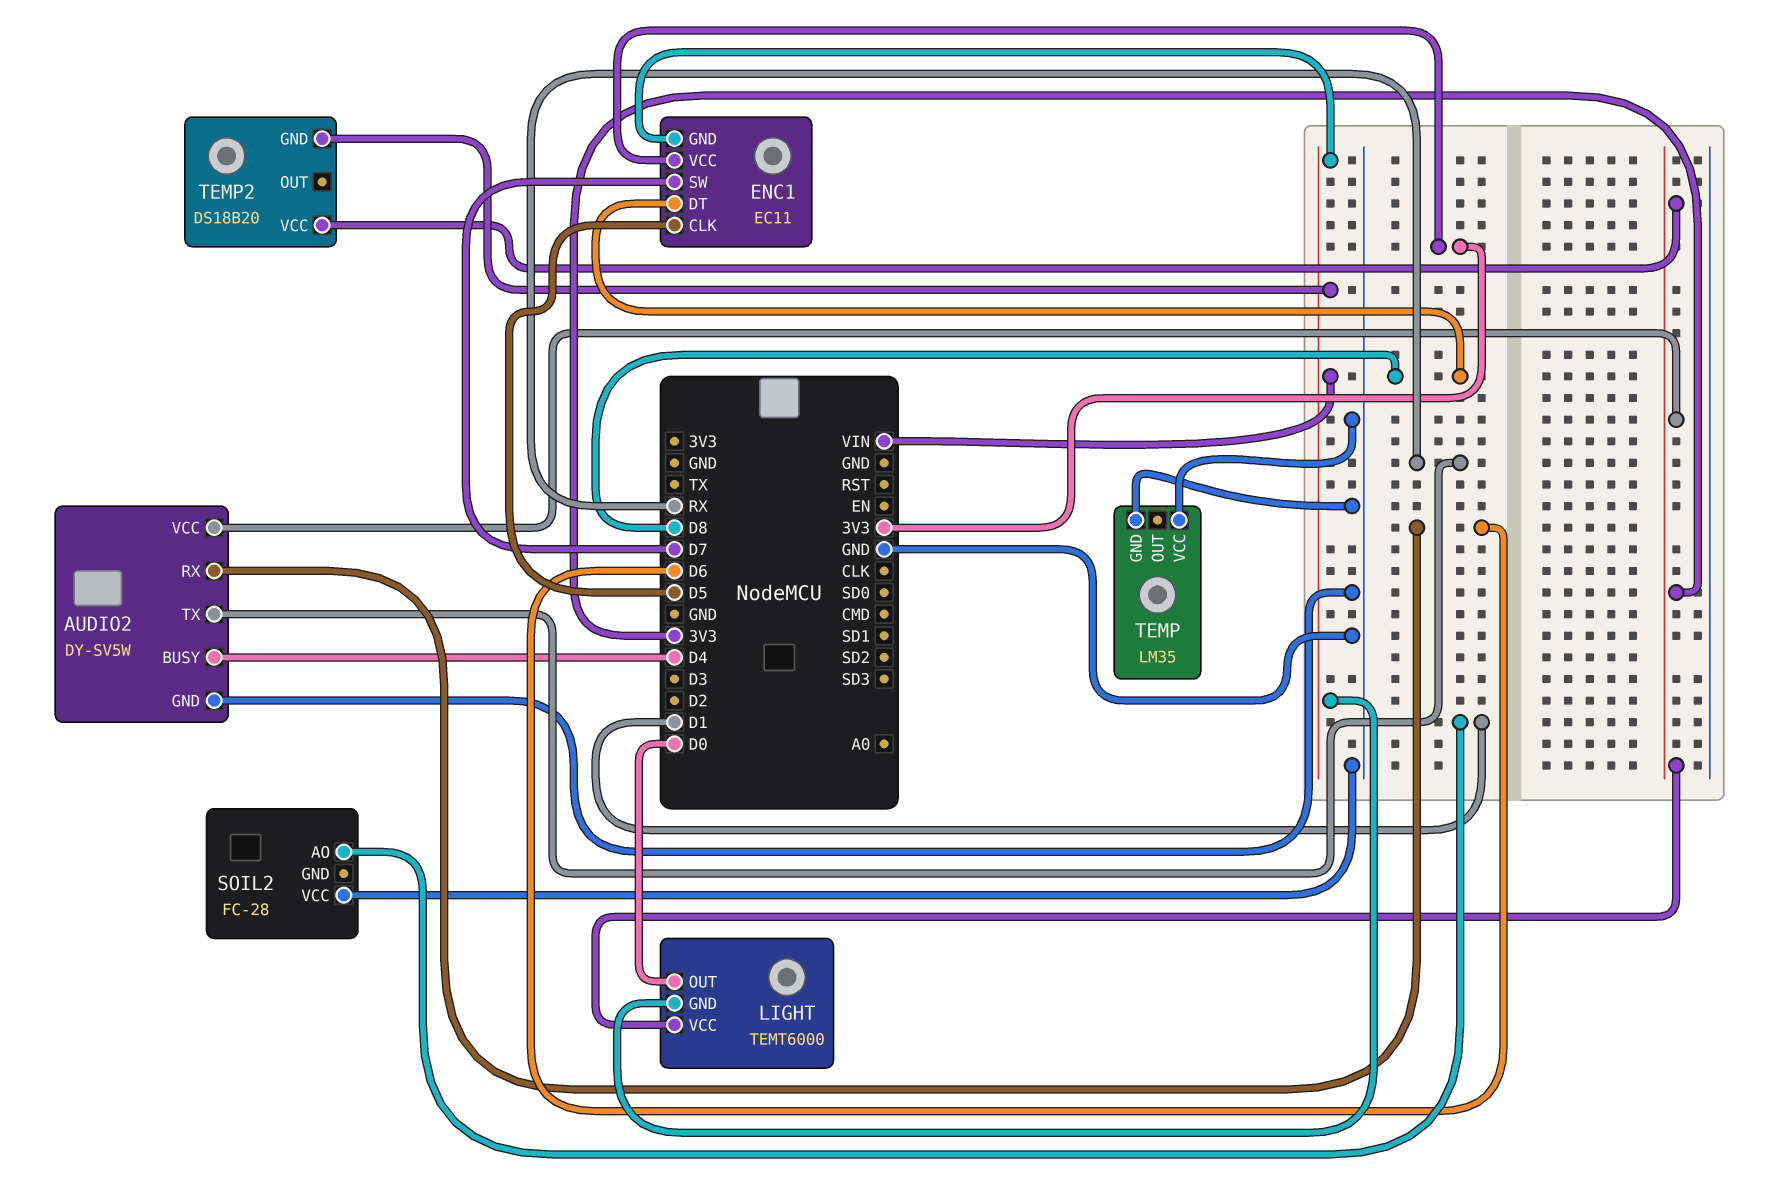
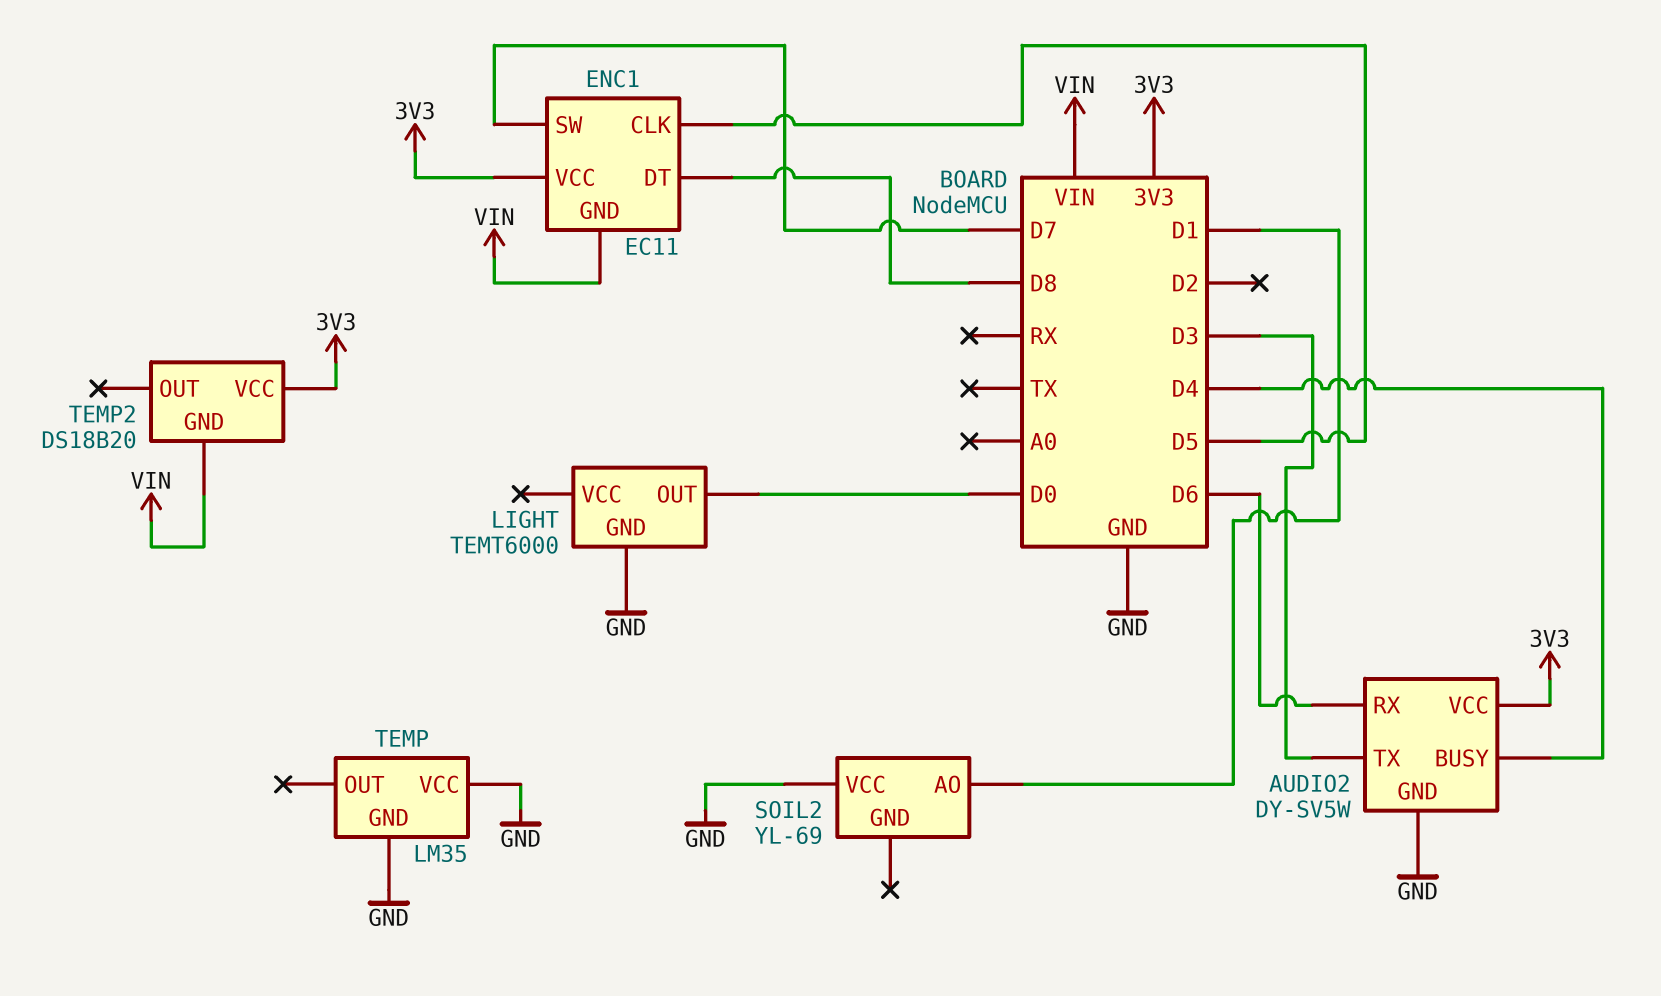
AUDIO2 pin TX: RX -> D3
LIGHT pin GND: VIN -> GND
LIGHT pin VCC: 3V3 -> none
SOIL2: FC-28 -> YL-69

